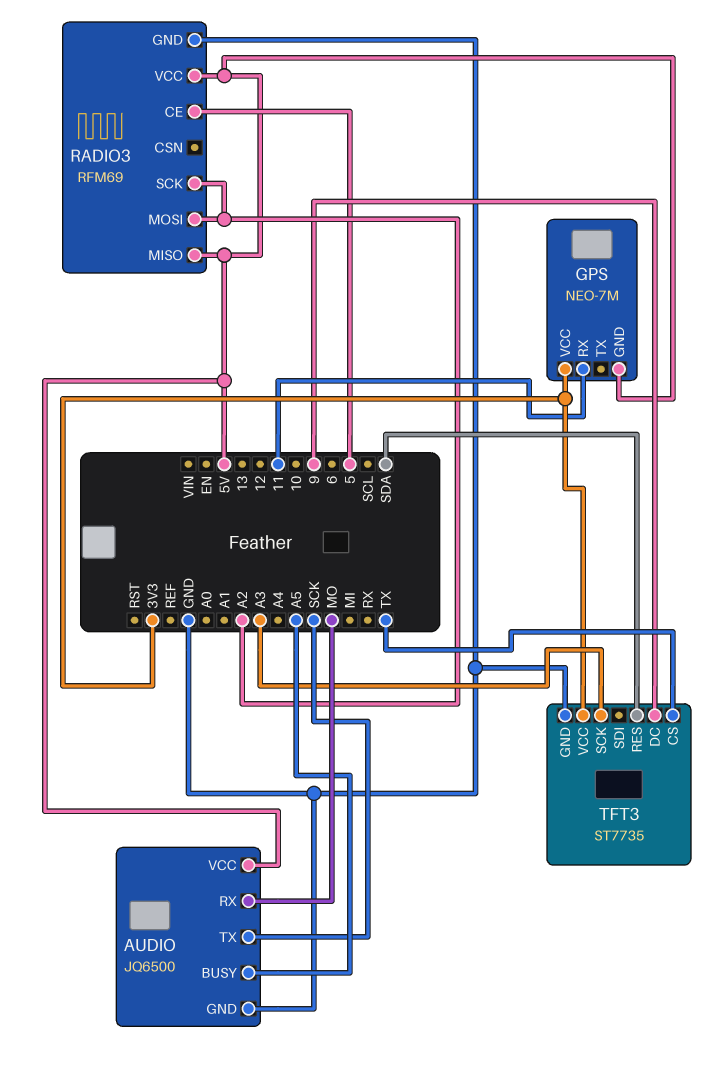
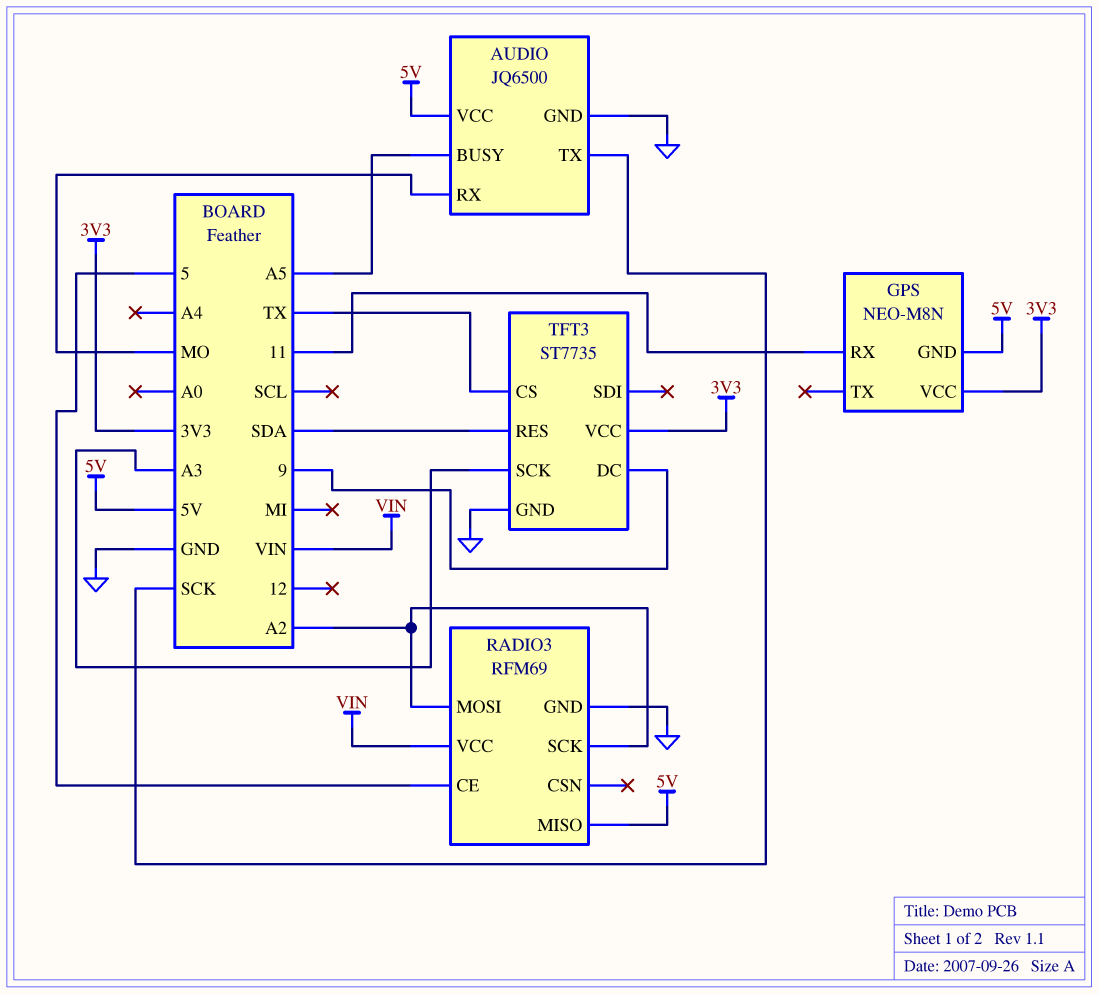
GPS: NEO-7M -> NEO-M8N
RADIO3 pin VCC: 5V -> VIN

